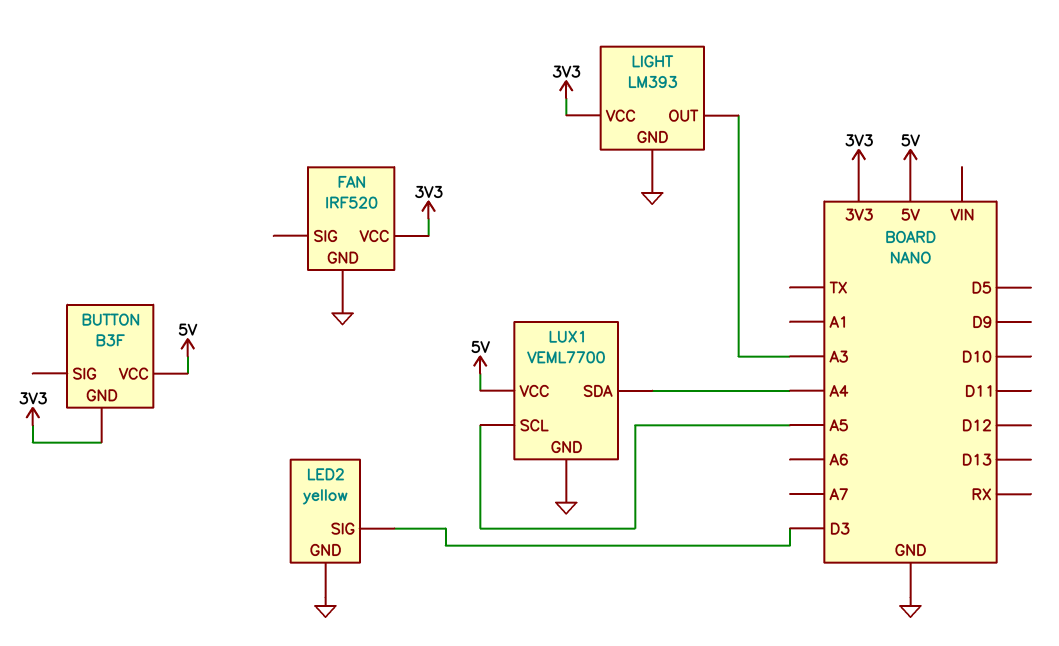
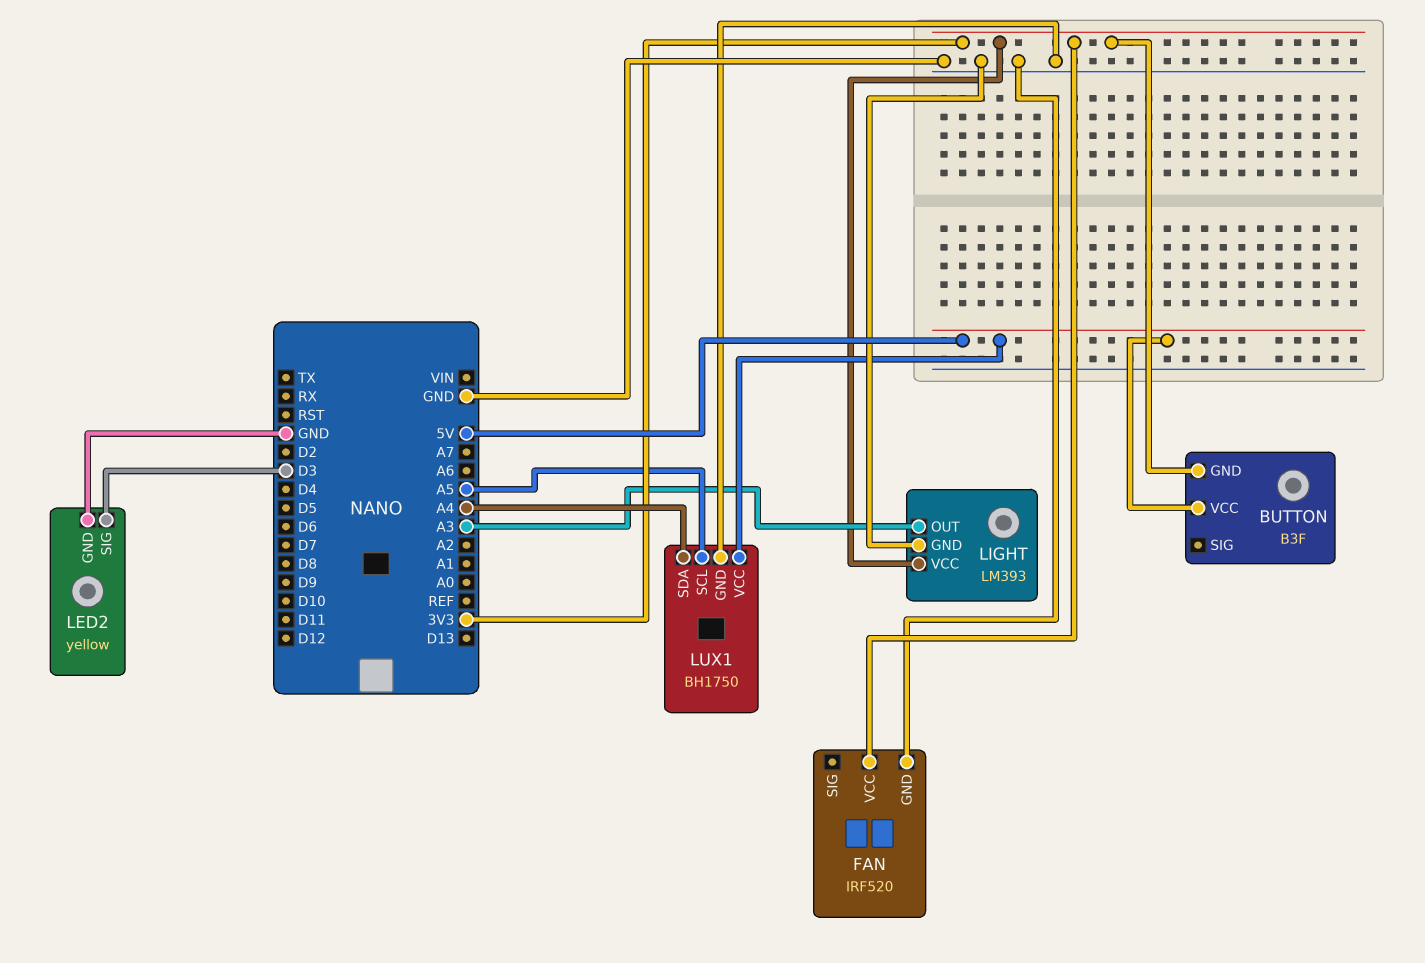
LUX1: VEML7700 -> BH1750

